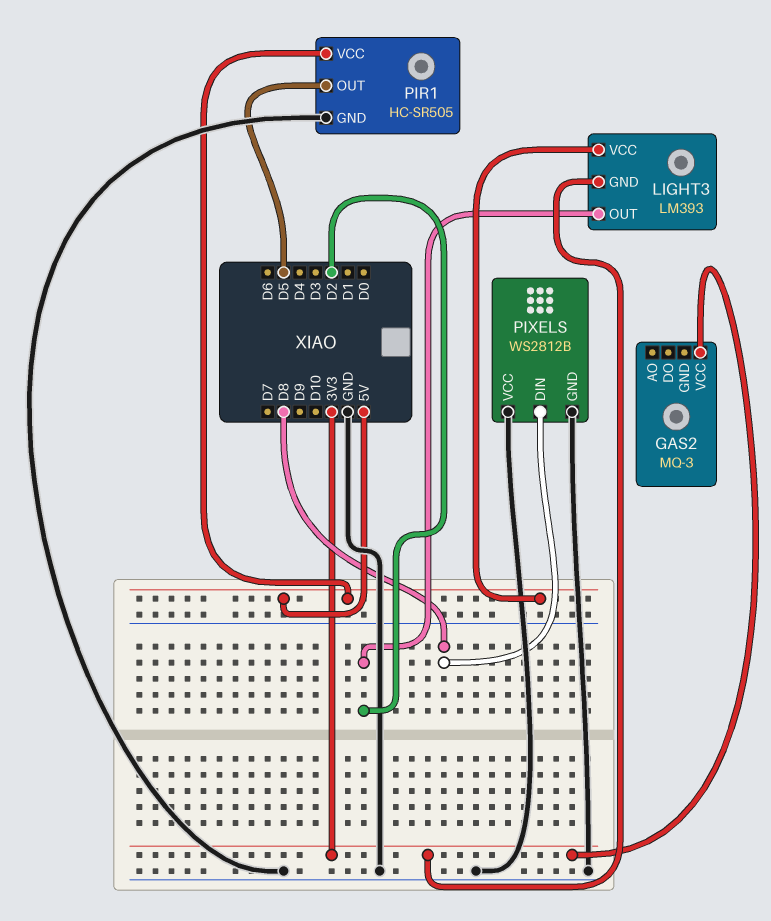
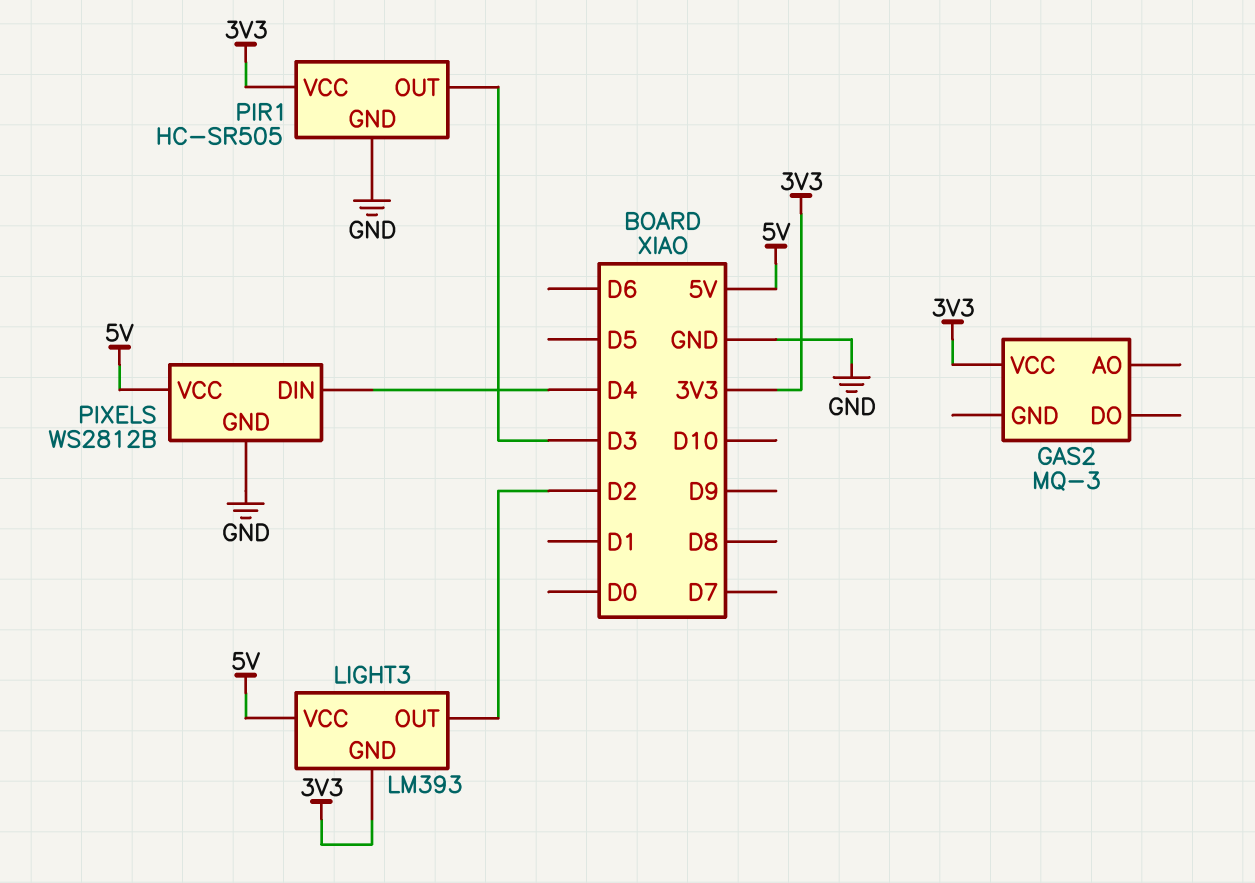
PIR1 pin OUT: D5 -> D3
PIR1 pin VCC: 5V -> 3V3
PIXELS pin DIN: D8 -> D4
PIXELS pin VCC: GND -> 5V

